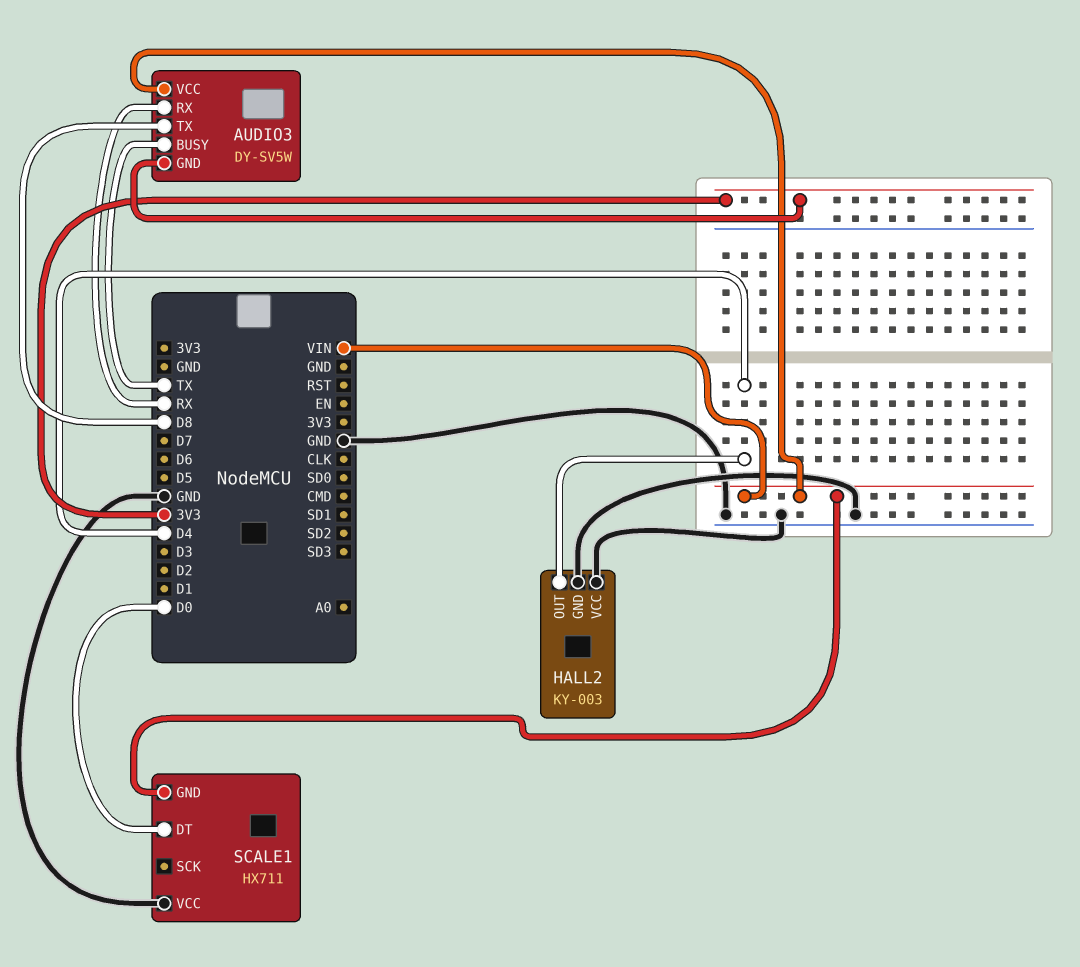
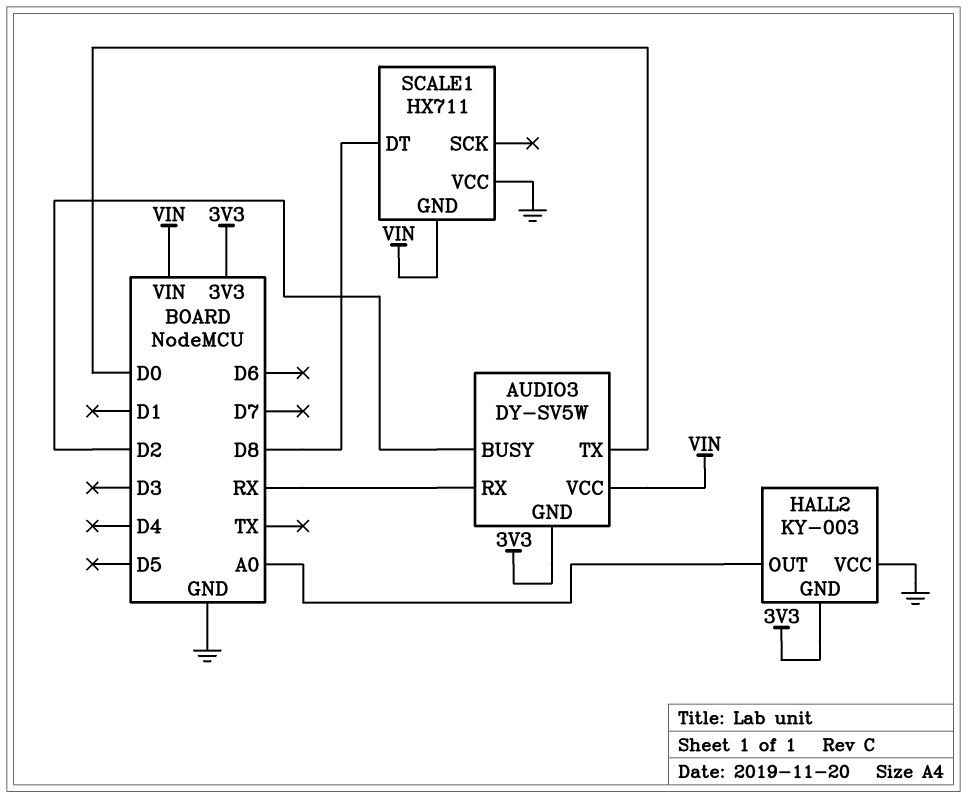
AUDIO3 pin BUSY: TX -> D2
AUDIO3 pin TX: D8 -> D0
HALL2 pin GND: GND -> 3V3
HALL2 pin OUT: D4 -> A0
SCALE1 pin DT: D0 -> D8

